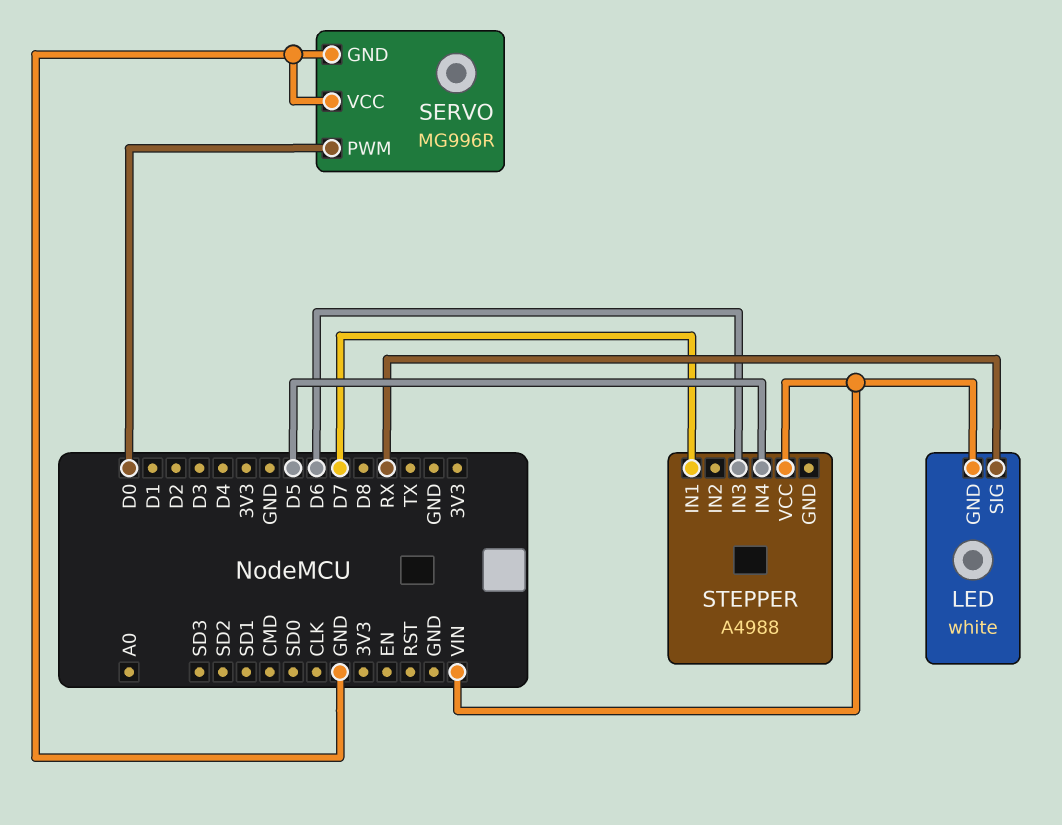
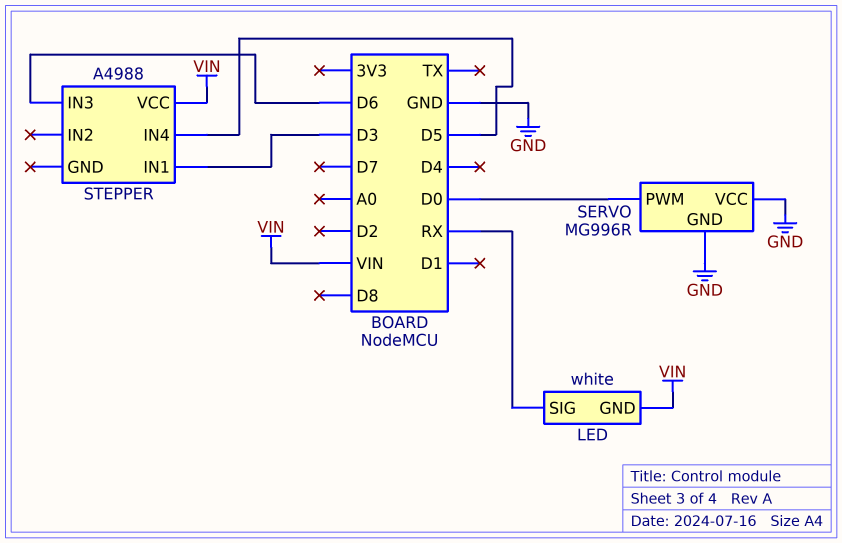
STEPPER pin IN1: D7 -> D3

